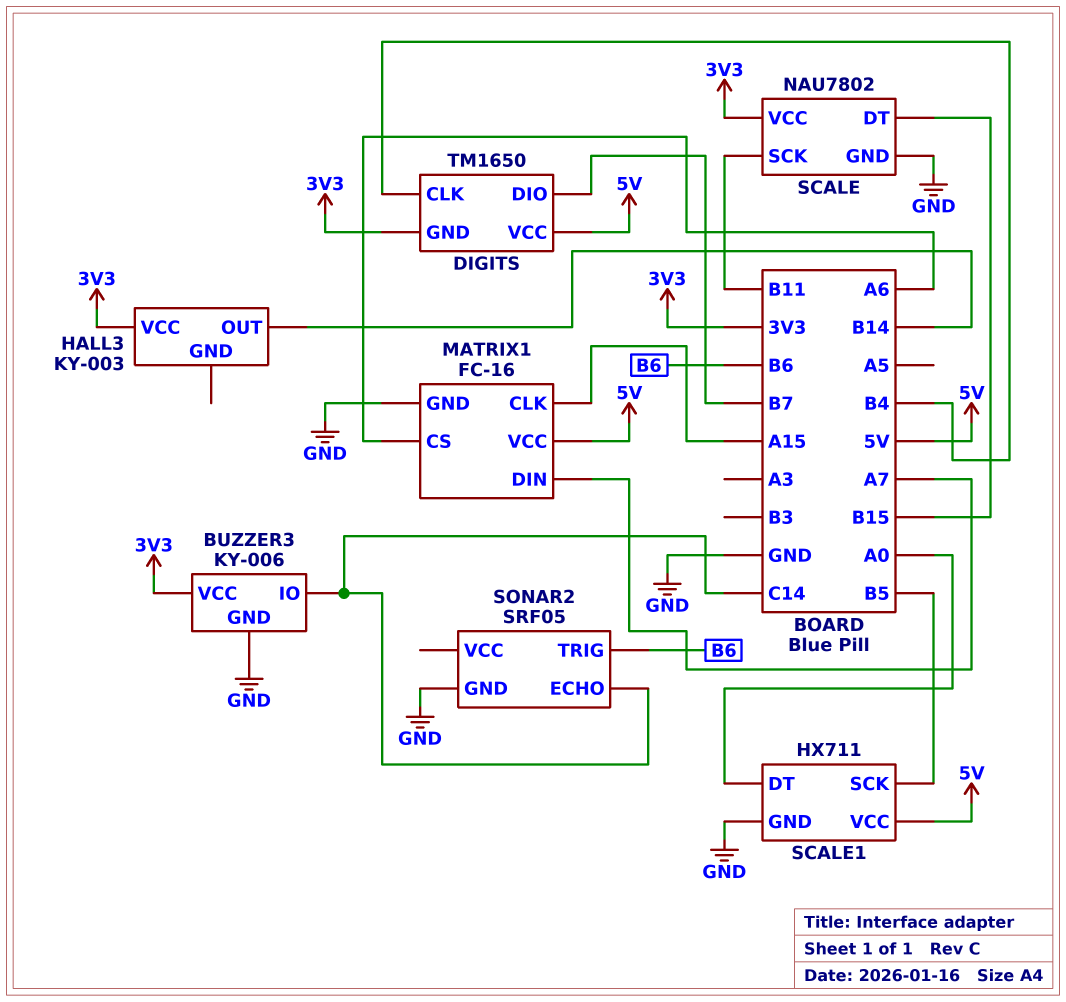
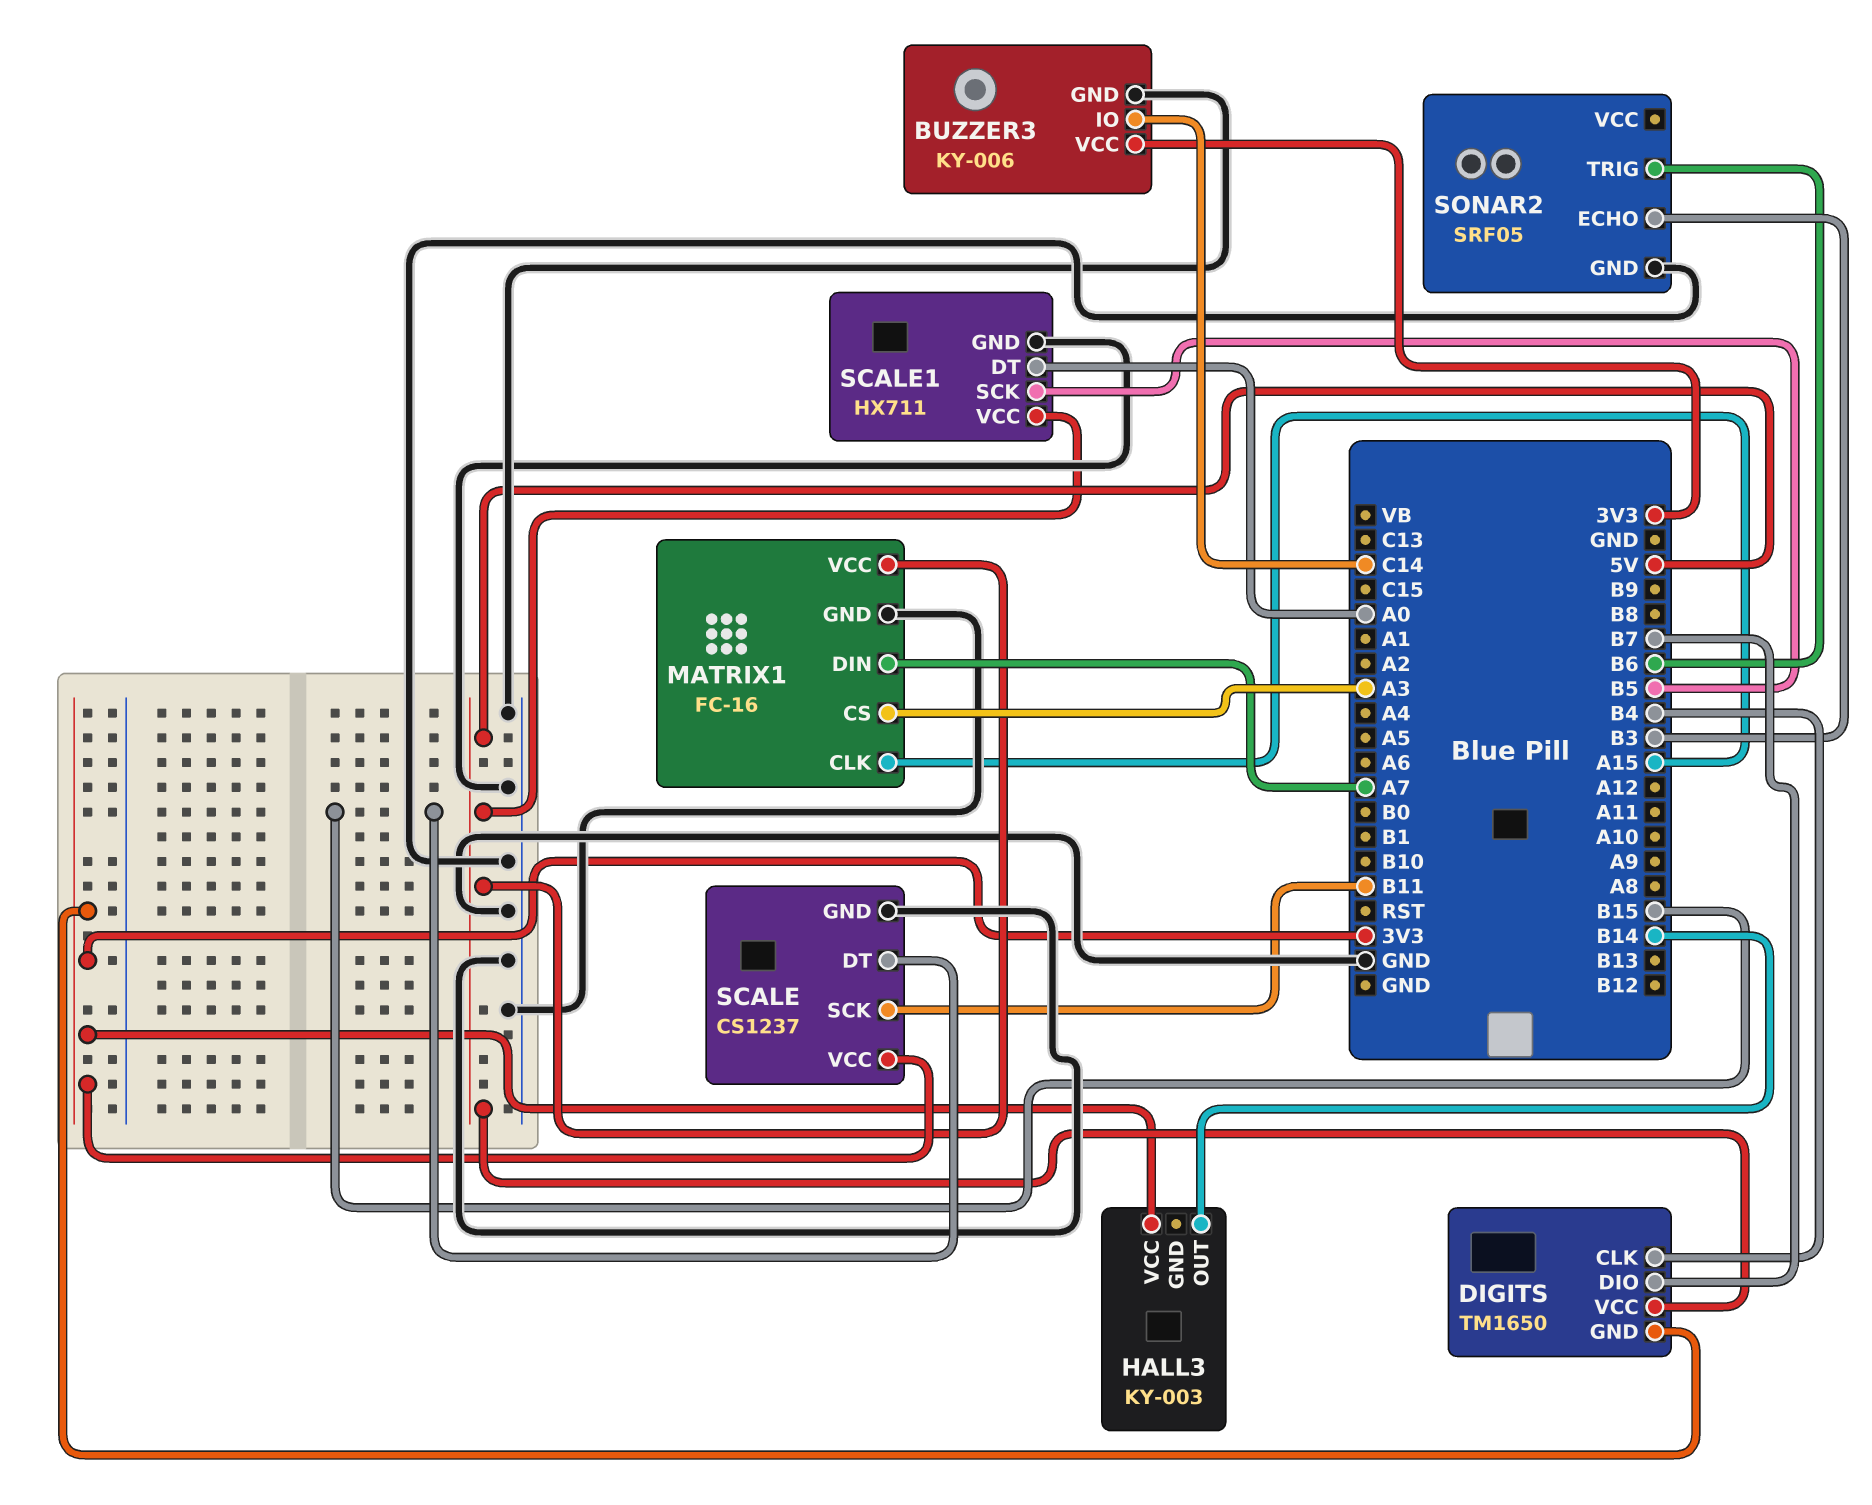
MATRIX1 pin CS: A6 -> A3
SCALE: NAU7802 -> CS1237
SONAR2 pin ECHO: C14 -> B3

